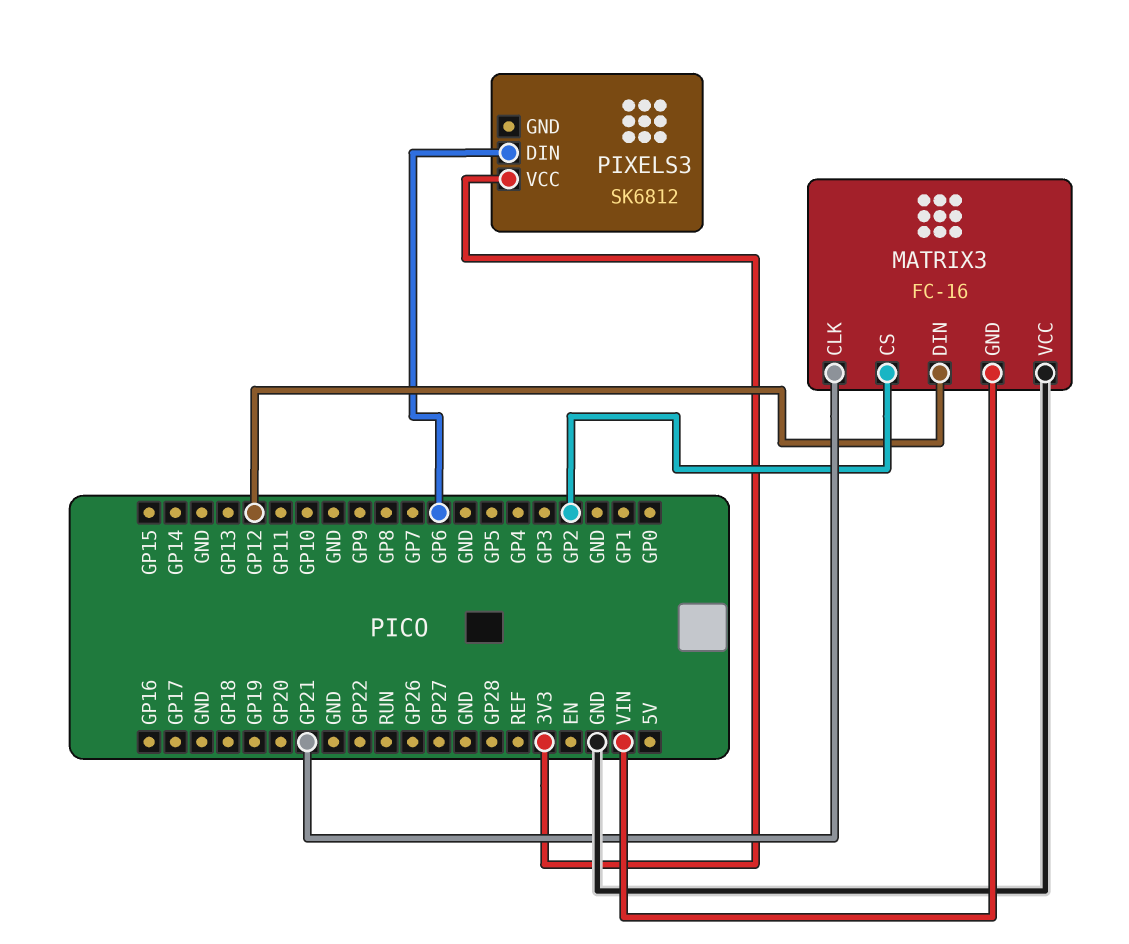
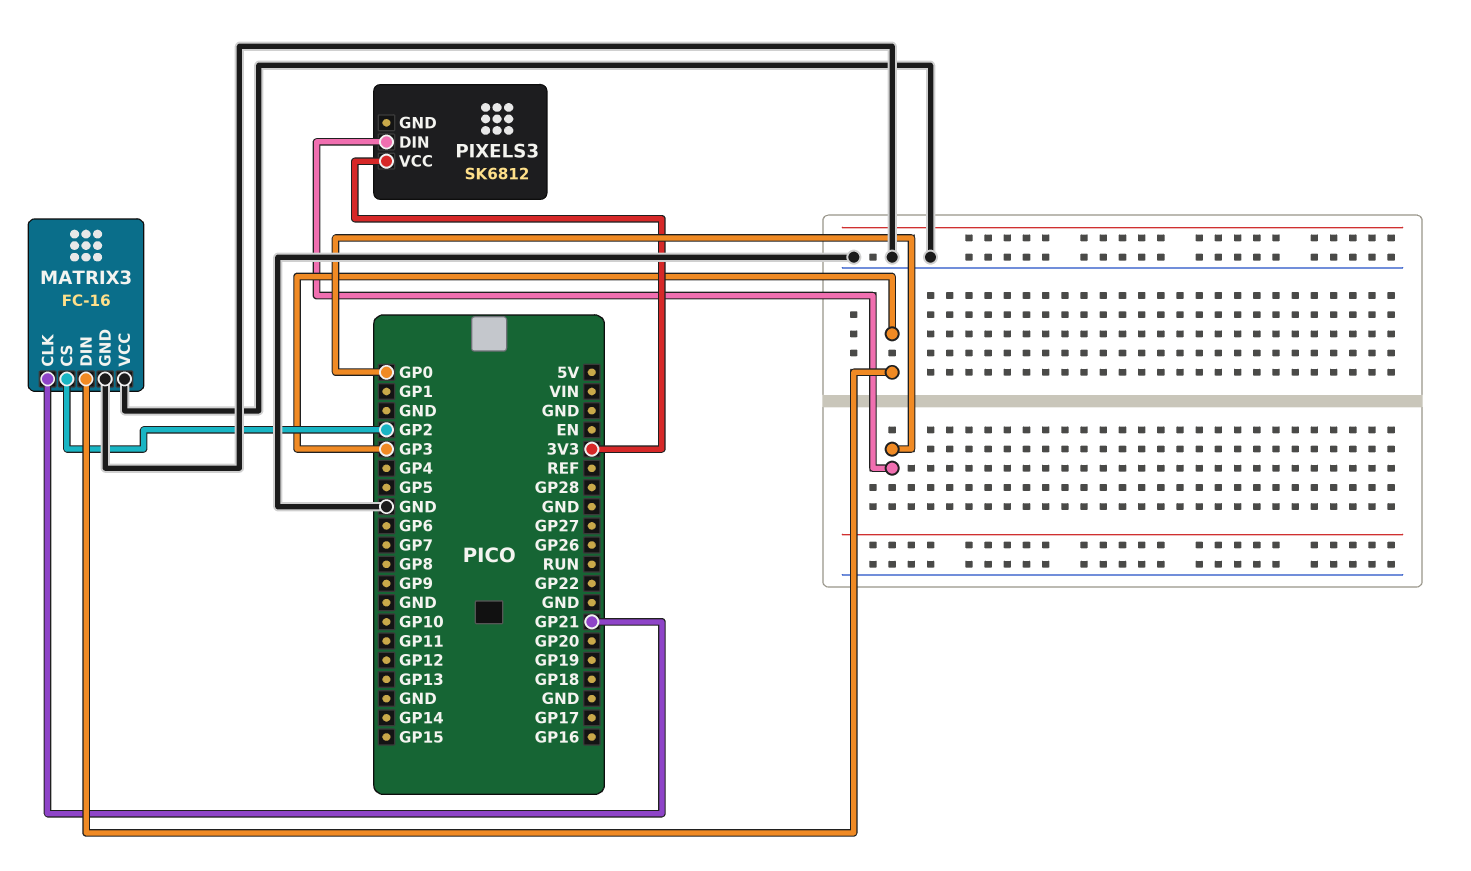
MATRIX3 pin DIN: GP12 -> GP3
MATRIX3 pin GND: VIN -> GND
PIXELS3 pin DIN: GP6 -> GP0

